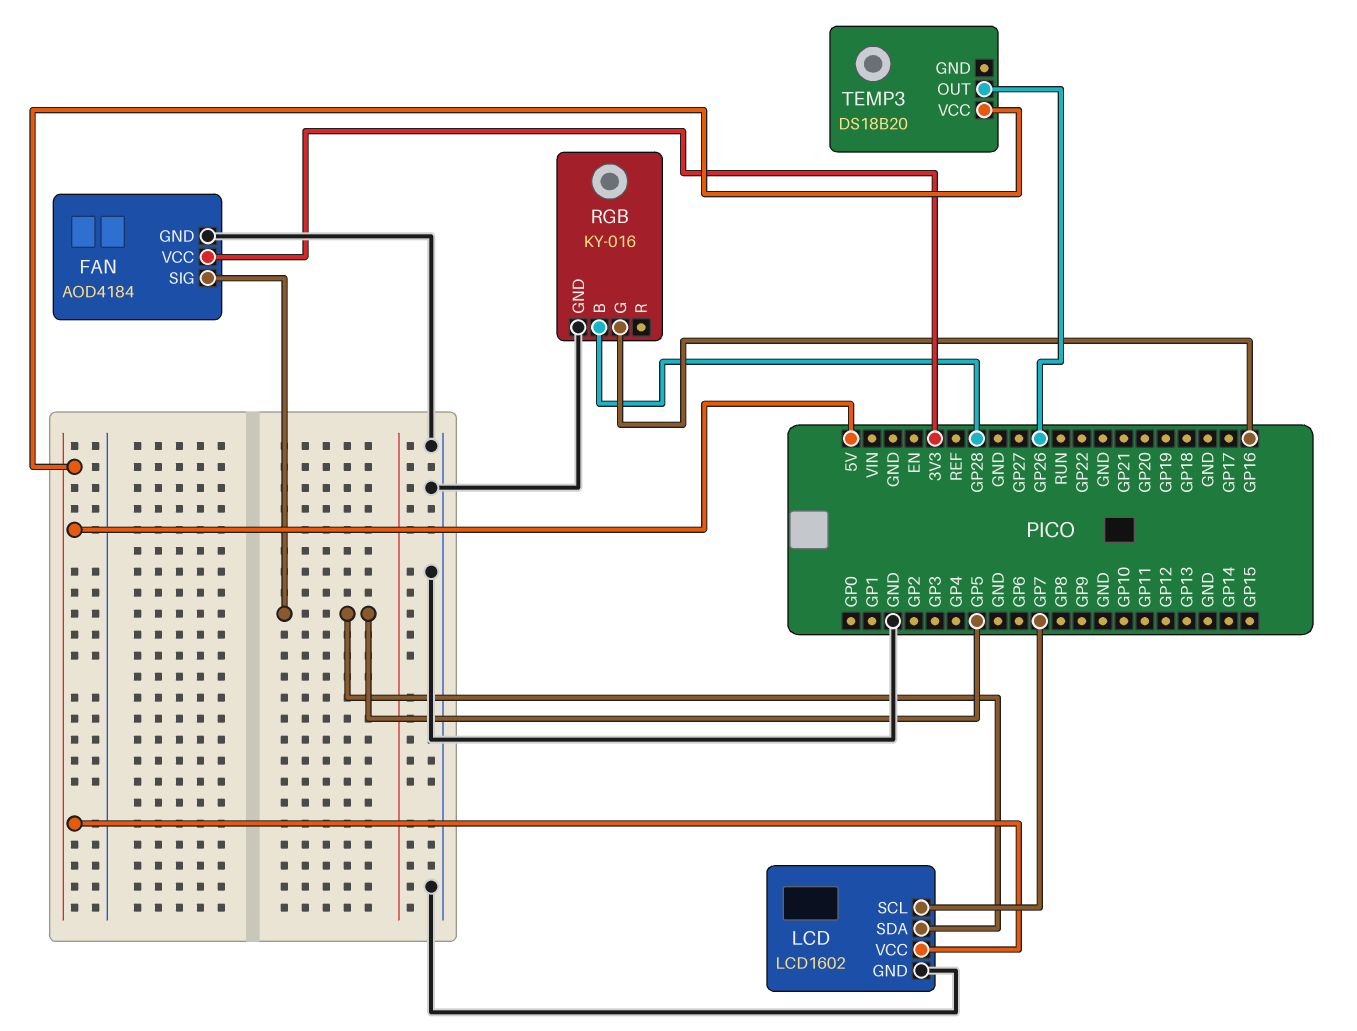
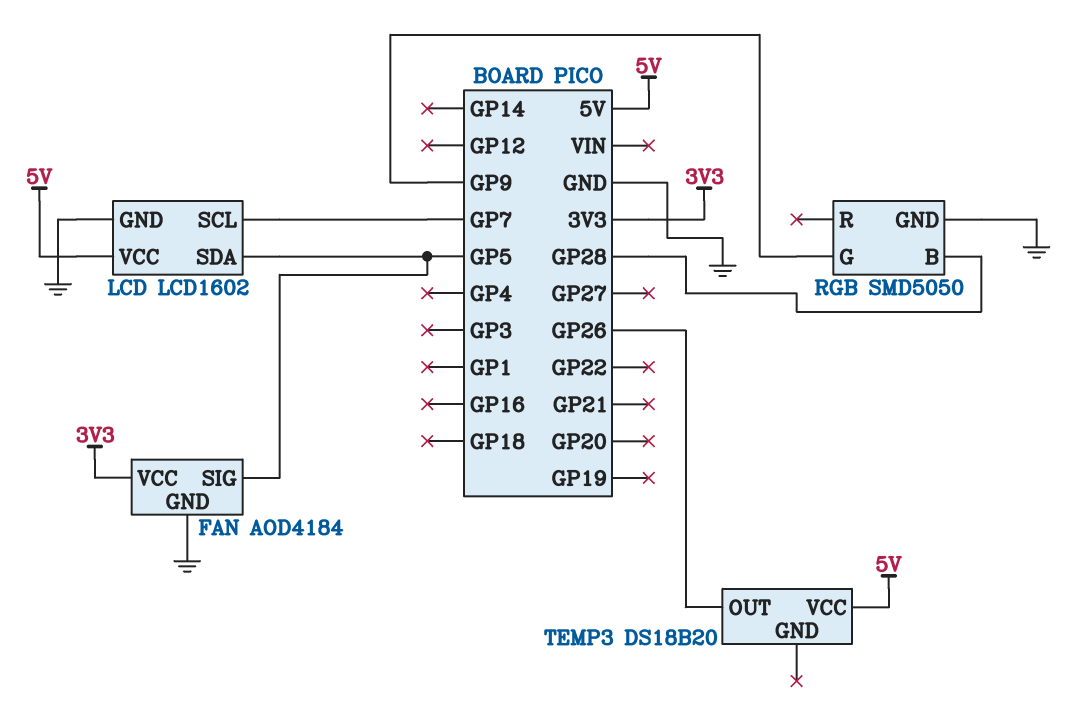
RGB: KY-016 -> SMD5050
RGB pin G: GP16 -> GP9

